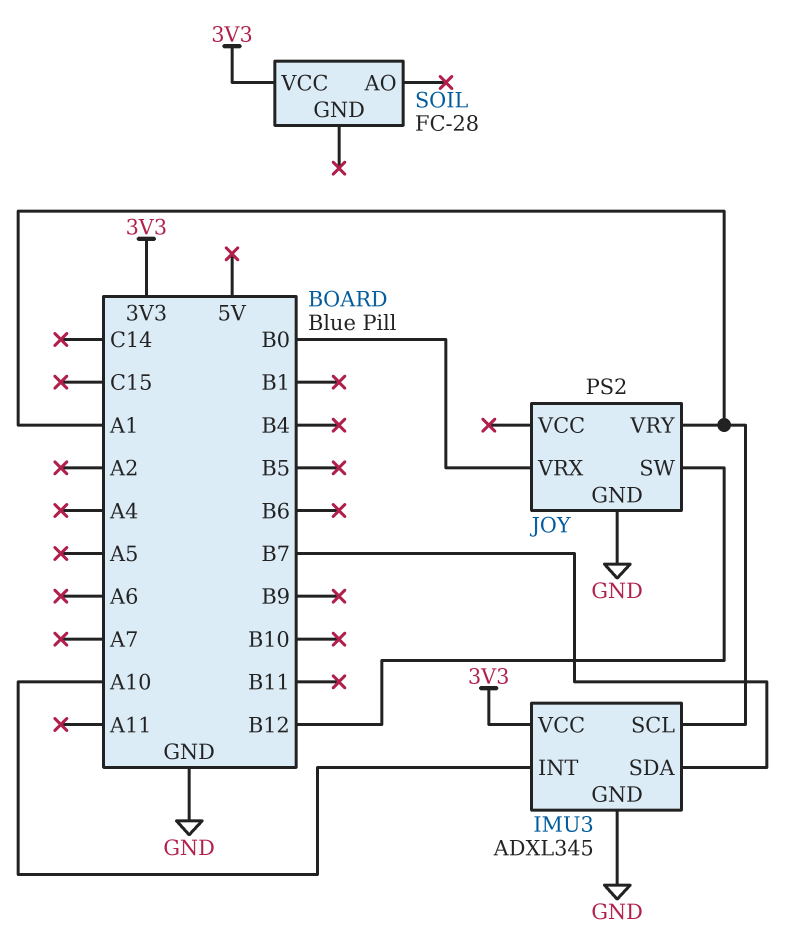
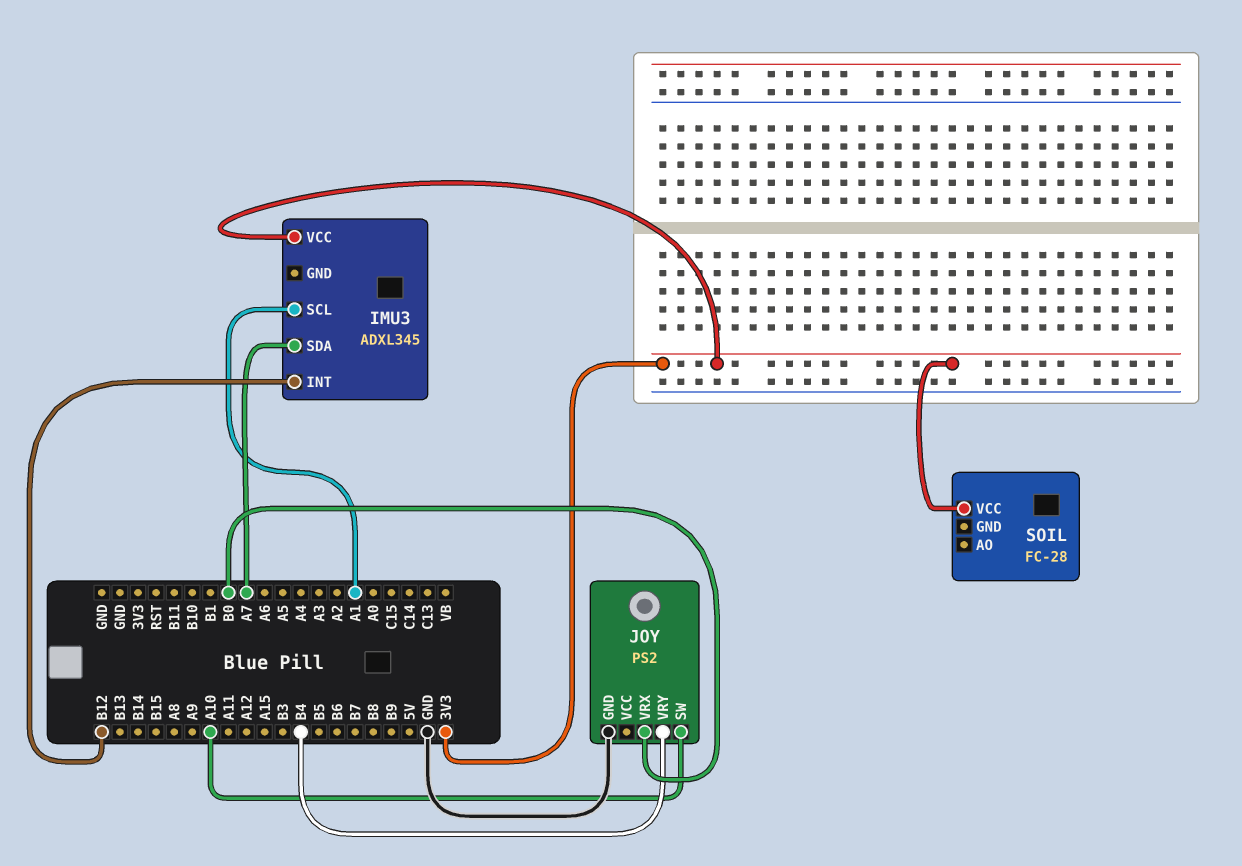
IMU3 pin GND: GND -> none
IMU3 pin INT: A10 -> B12
IMU3 pin SDA: B7 -> A7
JOY pin SW: B12 -> A10
JOY pin VRY: A1 -> B4

